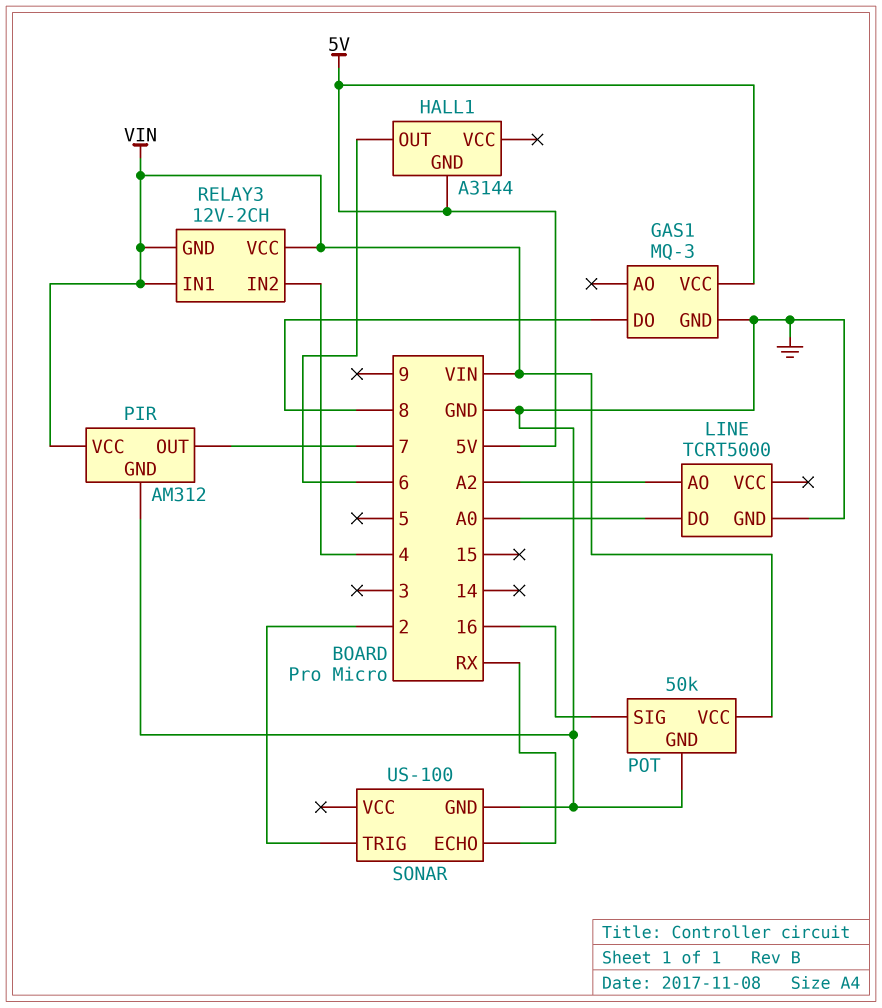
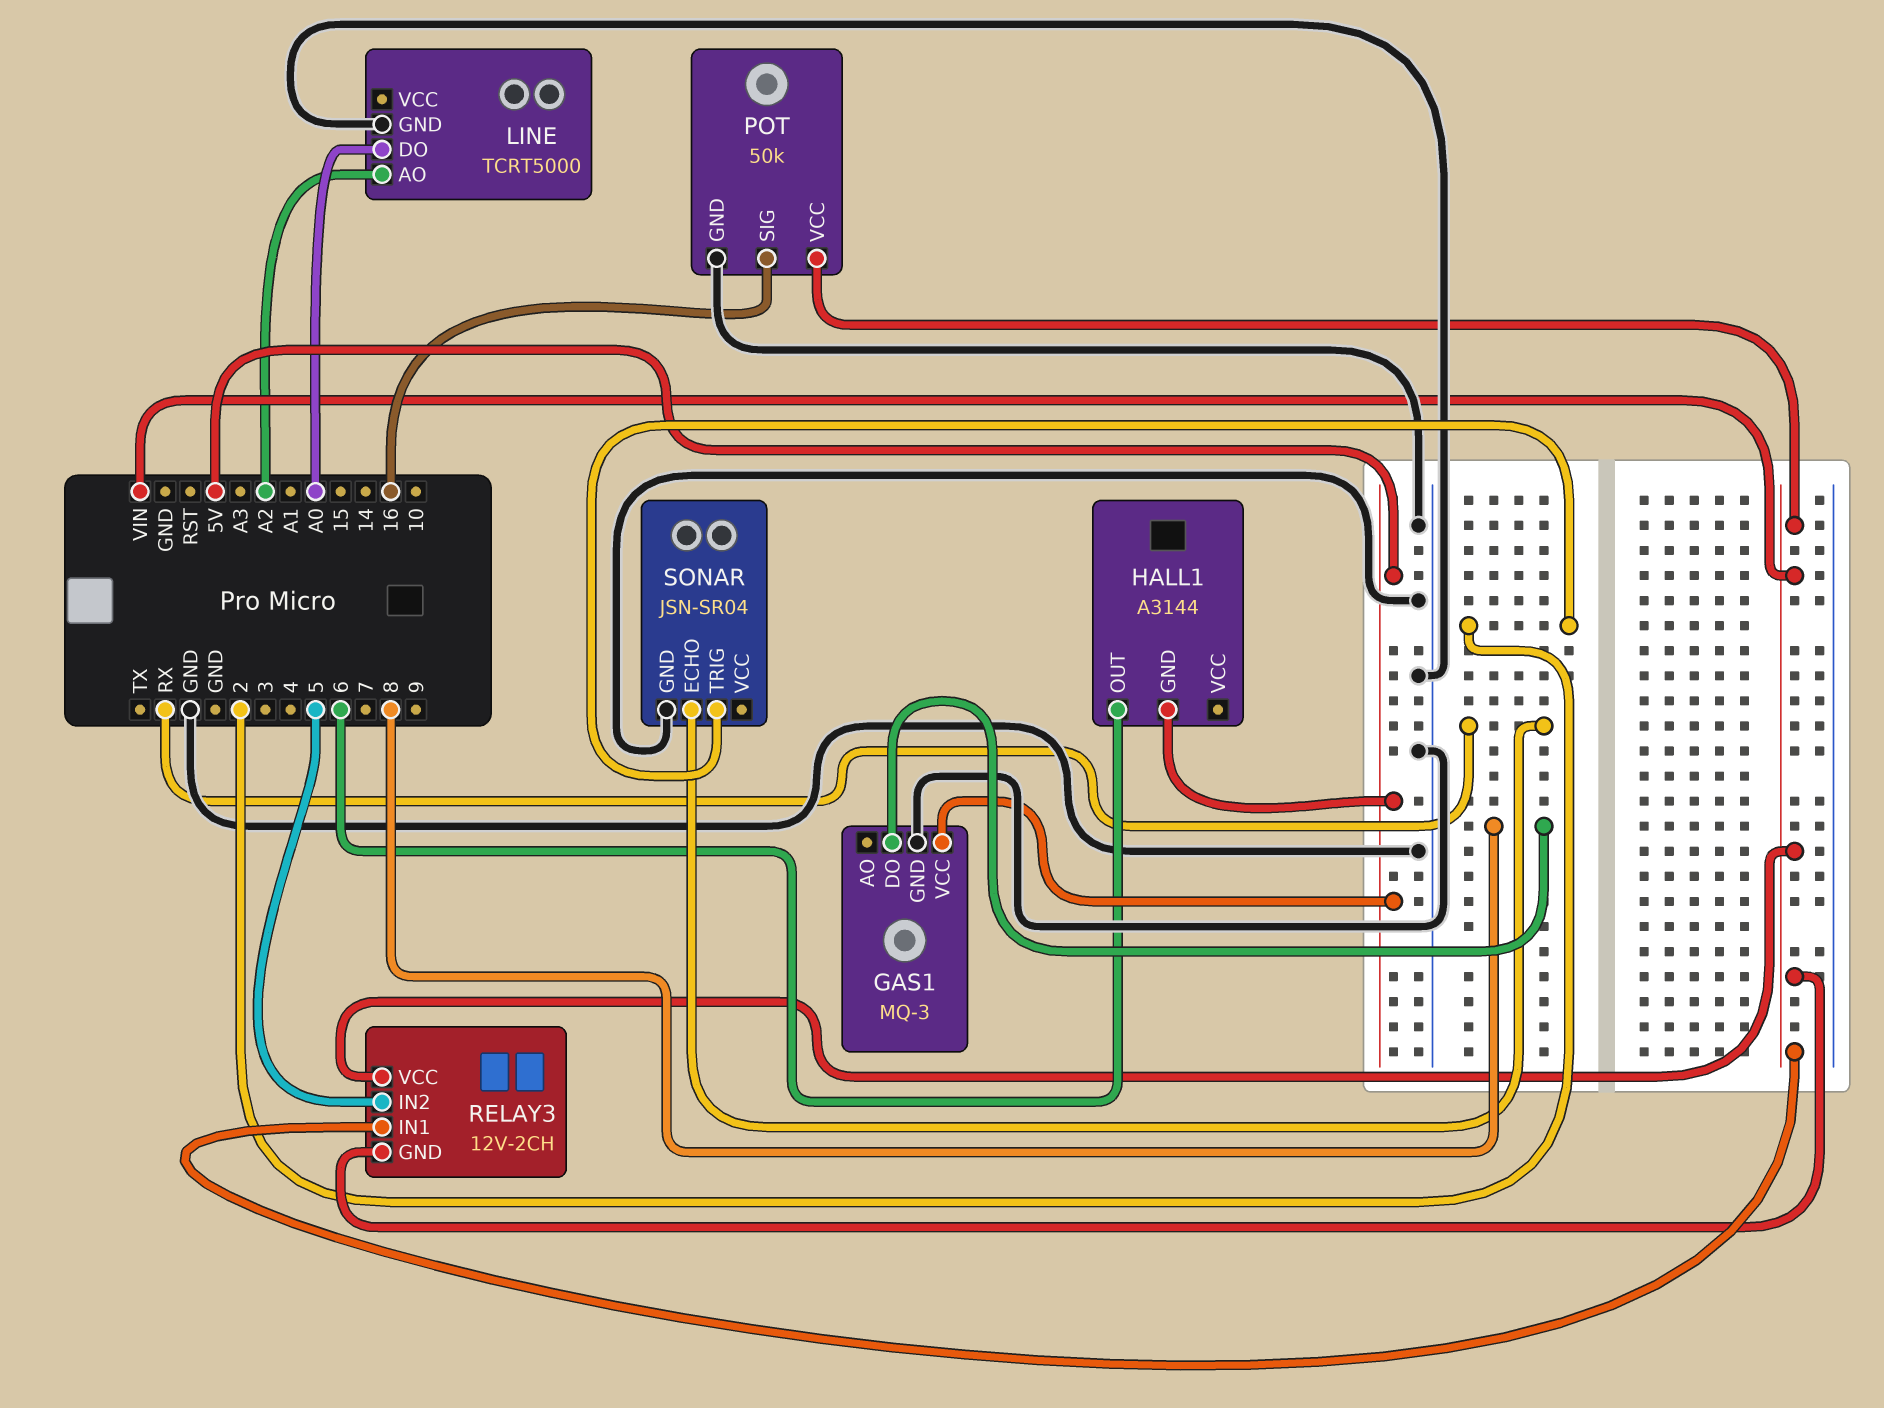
PIR: AM312 -> none
PIR pin GND: GND -> none
PIR pin OUT: 7 -> none
PIR pin VCC: VIN -> none
RELAY3 pin IN2: 4 -> 5
SONAR: US-100 -> JSN-SR04

